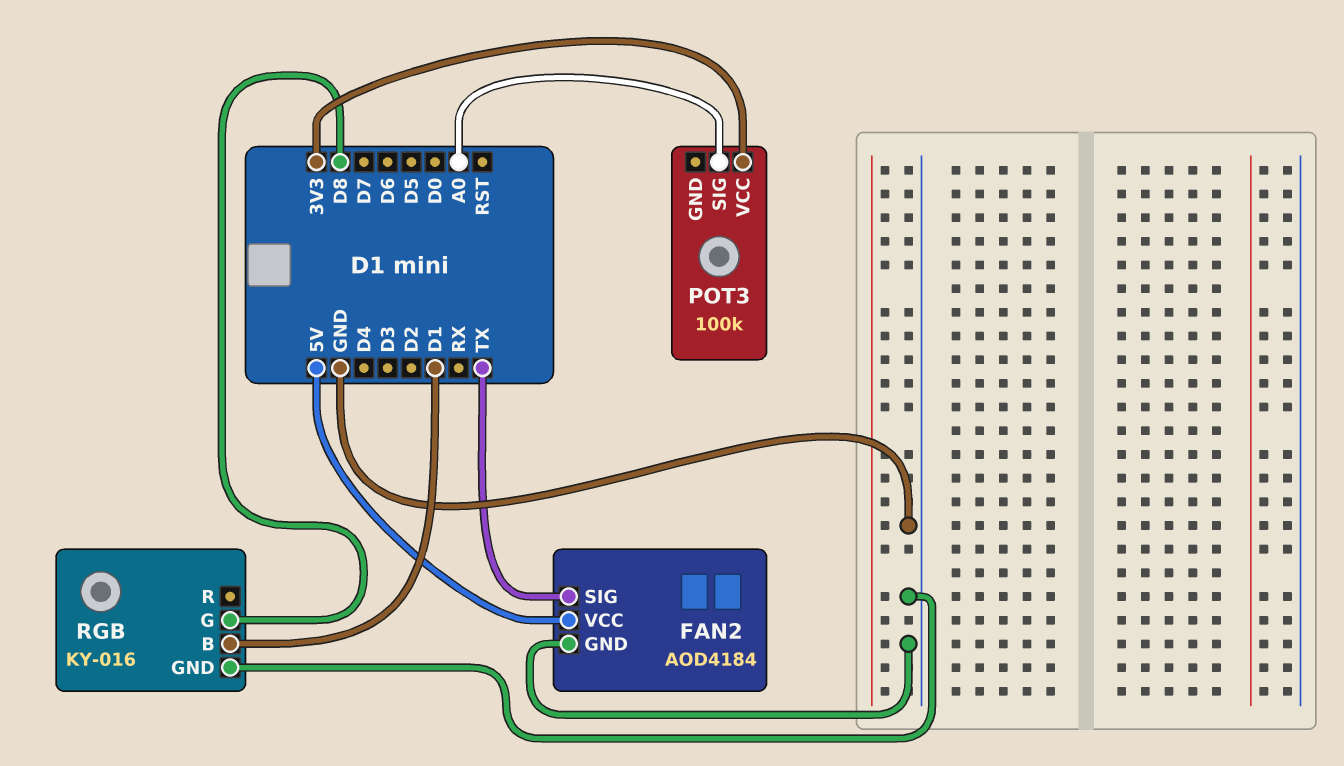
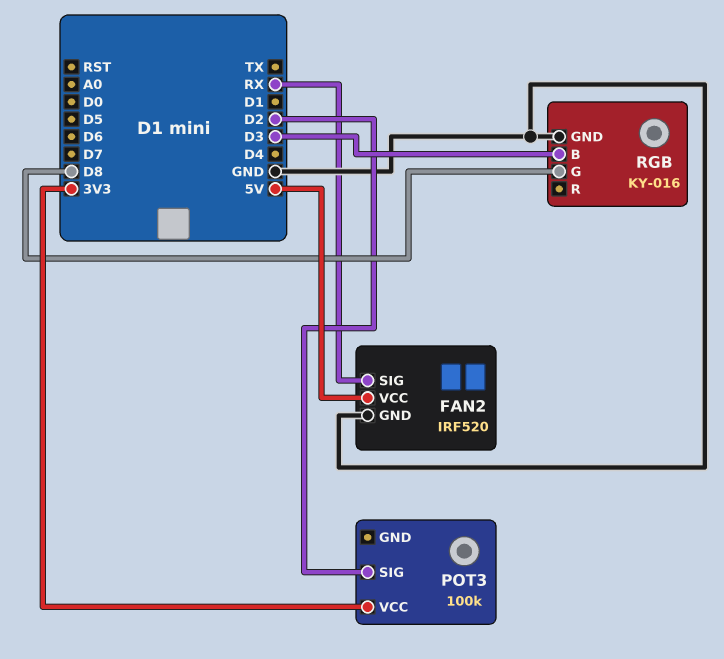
FAN2: AOD4184 -> IRF520
FAN2 pin SIG: TX -> RX
POT3 pin SIG: A0 -> D2
RGB pin B: D1 -> D3

